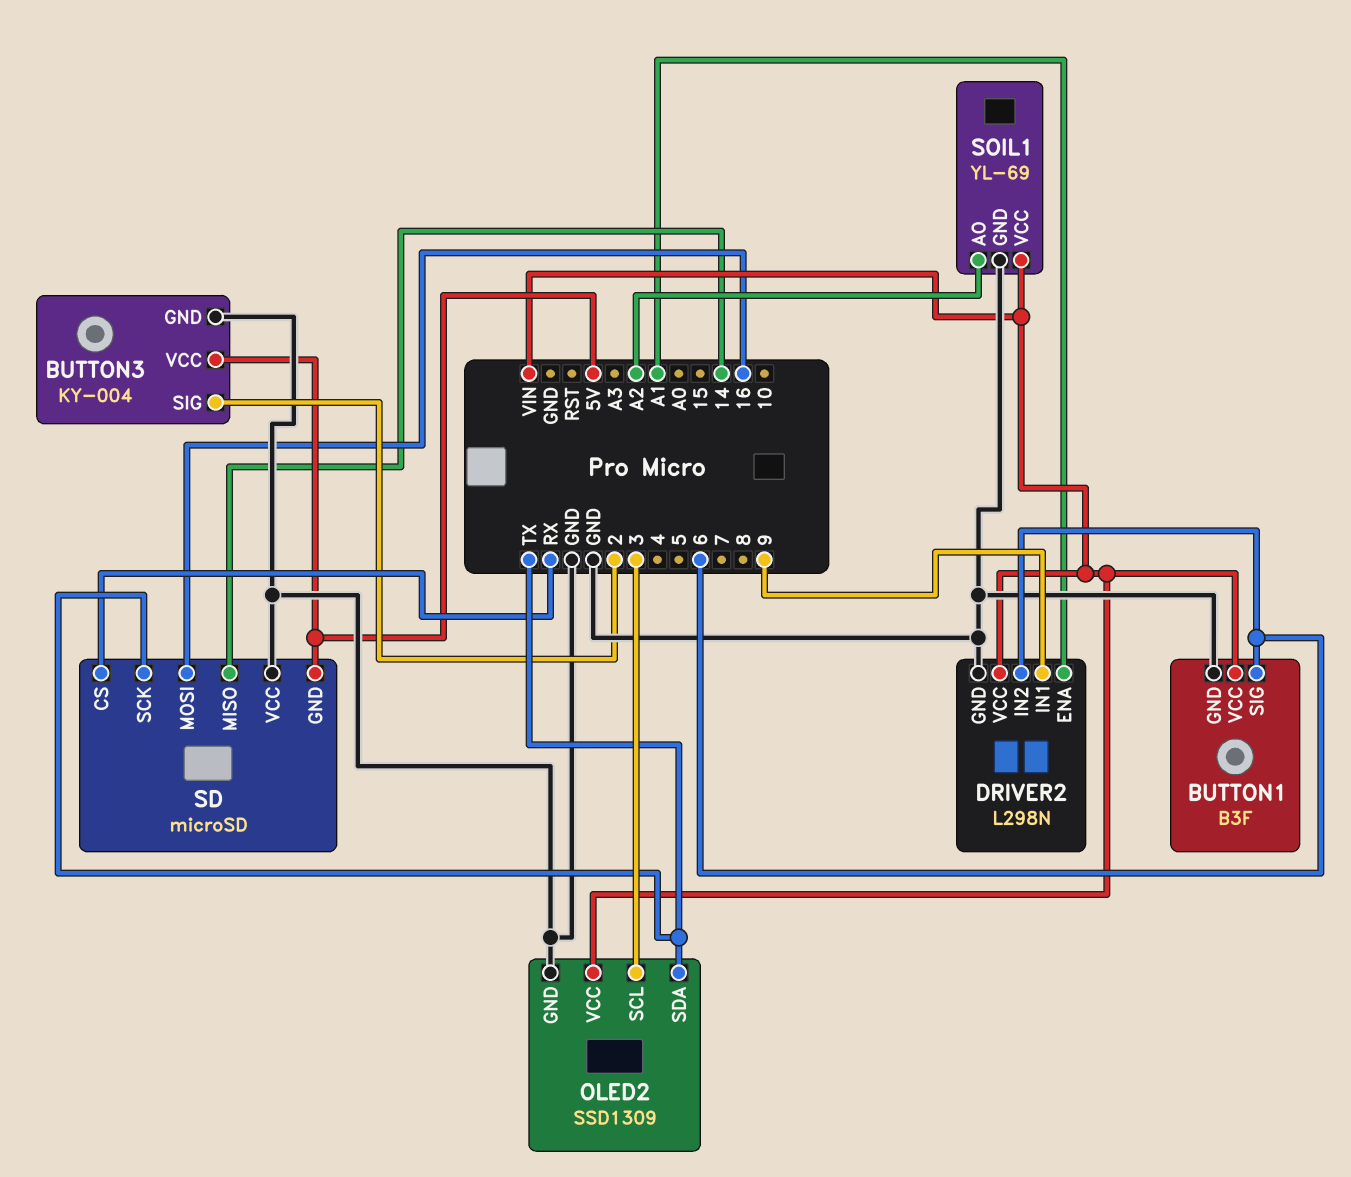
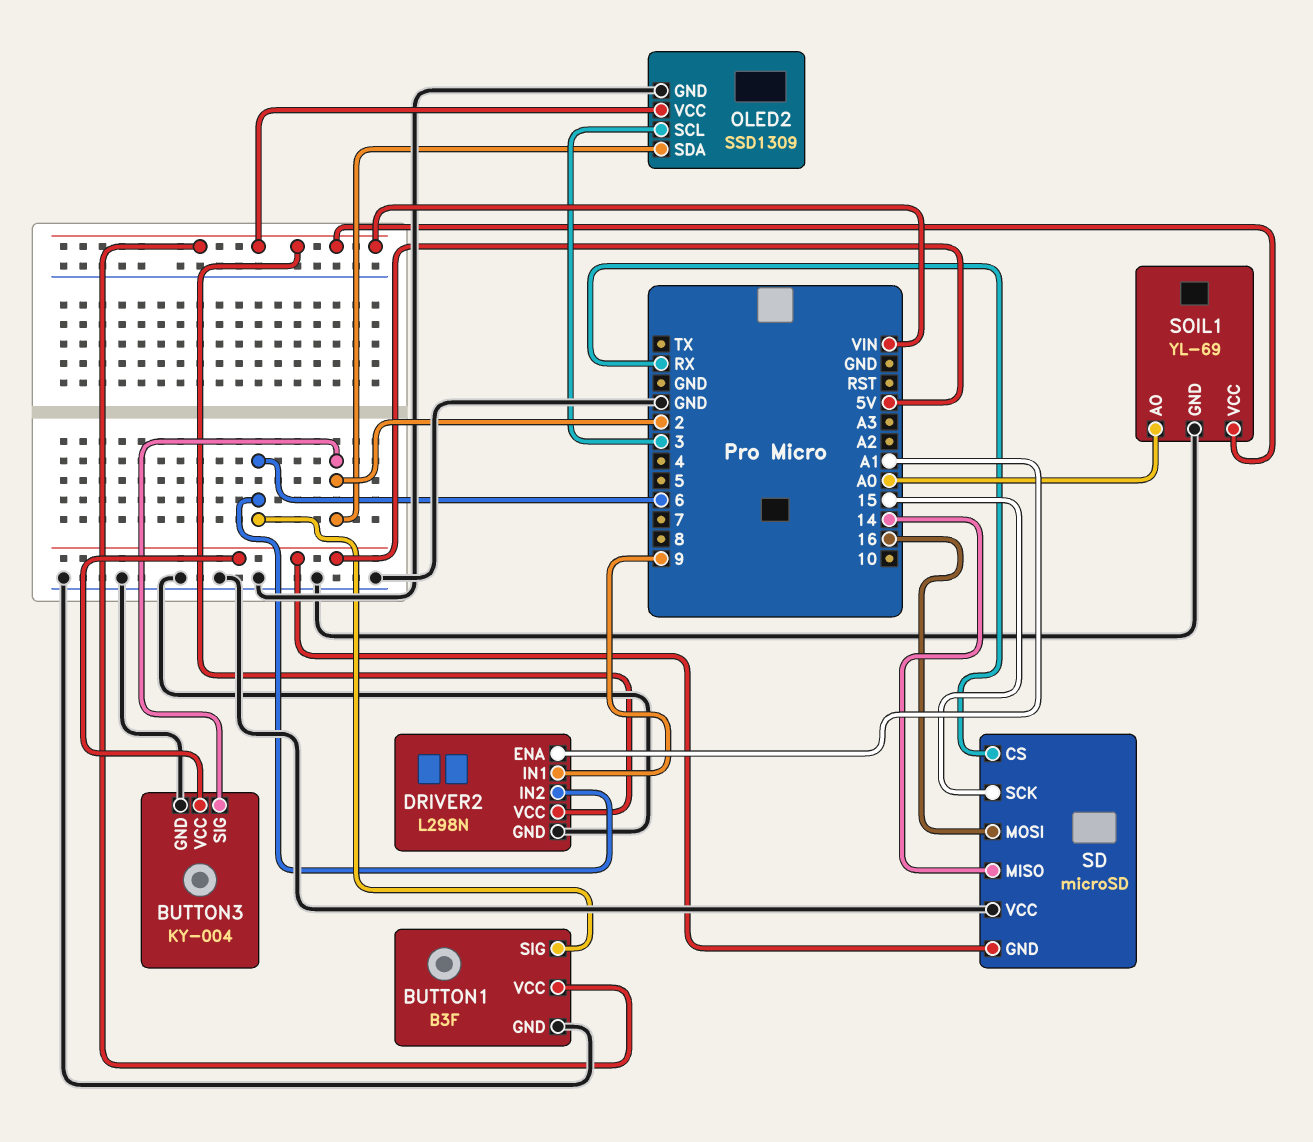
OLED2 pin SDA: TX -> 2
SD pin SCK: TX -> 15
SOIL1 pin AO: A2 -> A0

